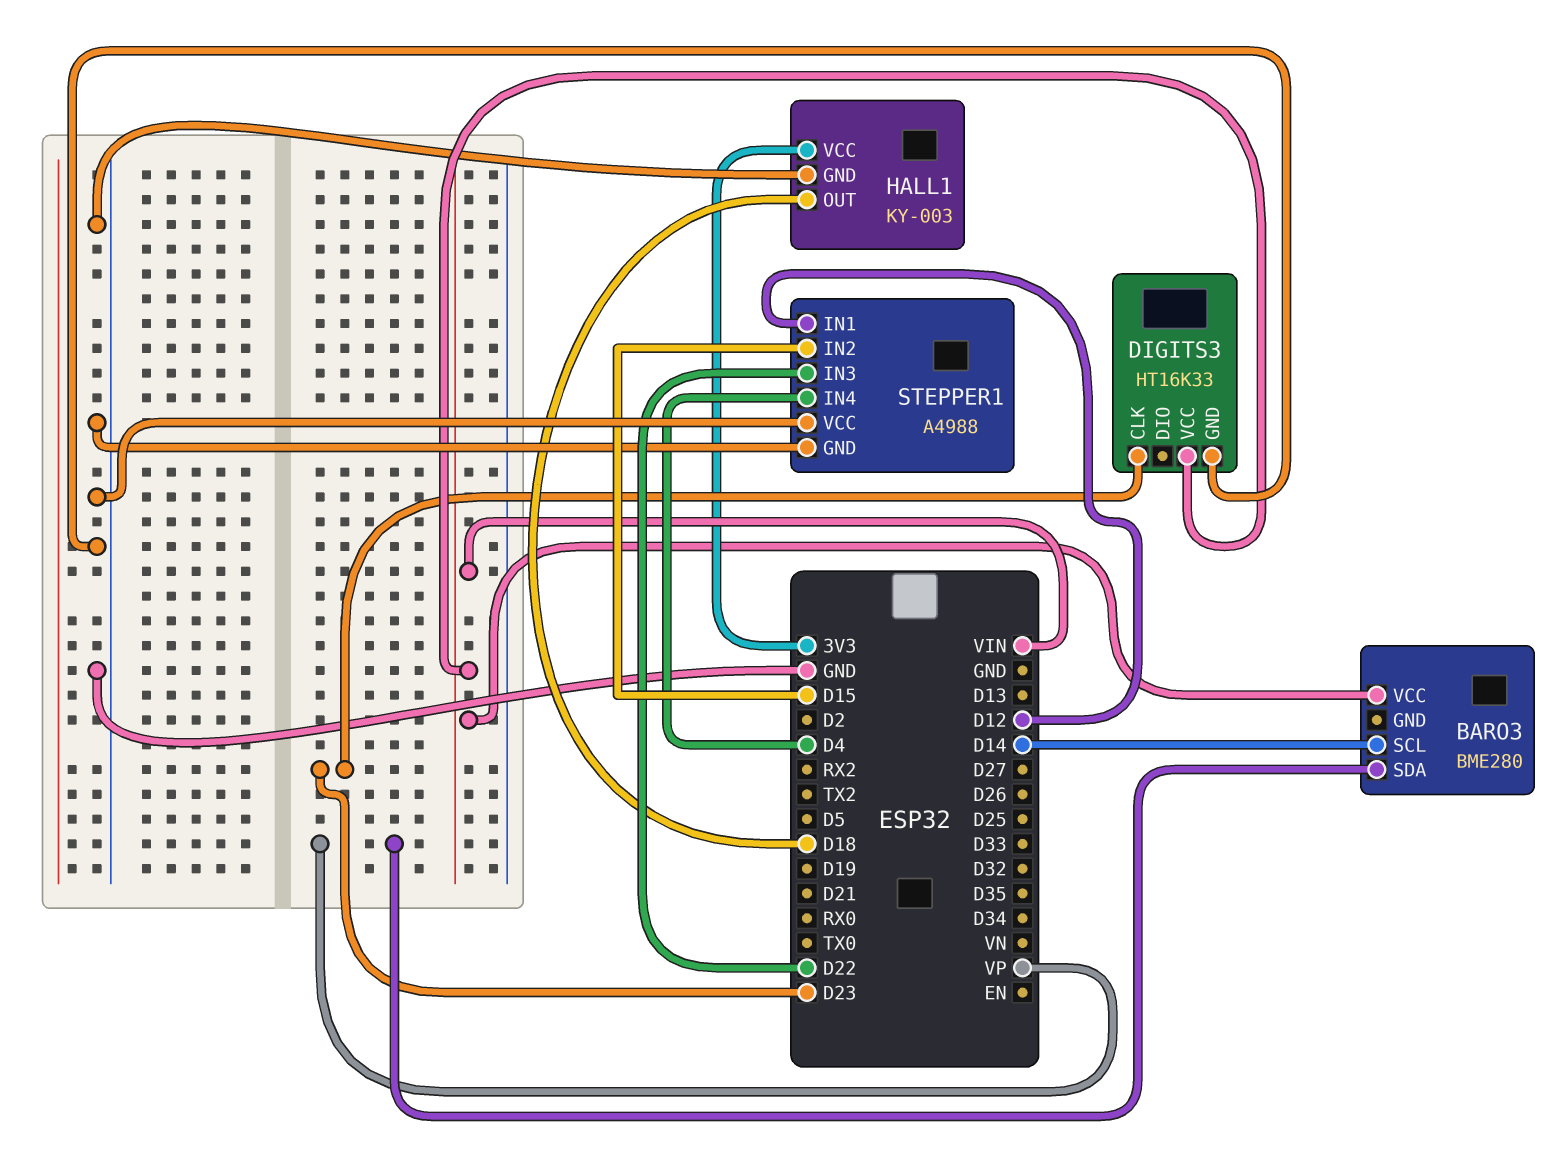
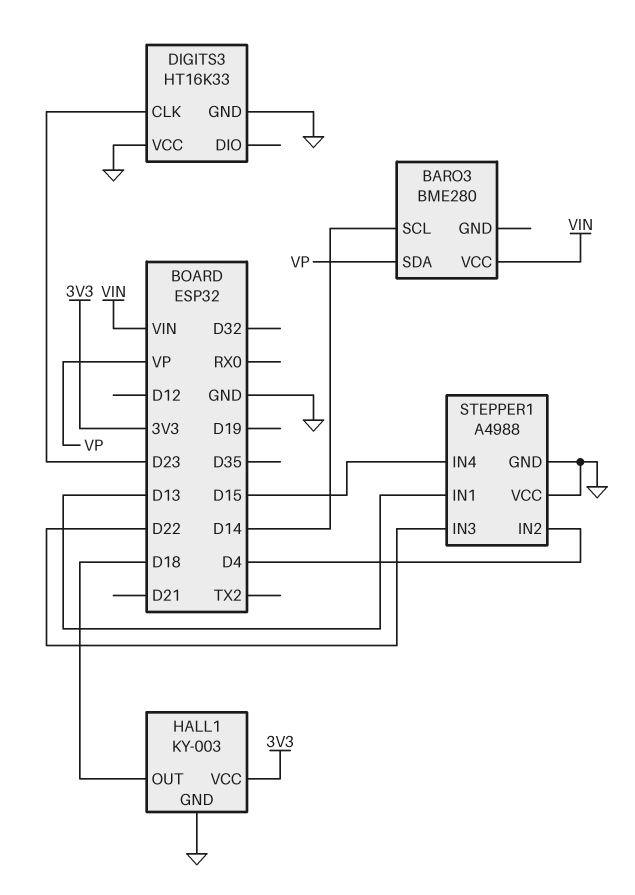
DIGITS3 pin VCC: VIN -> GND
STEPPER1 pin IN1: D12 -> D13
STEPPER1 pin IN2: D15 -> D4
STEPPER1 pin IN4: D4 -> D15

